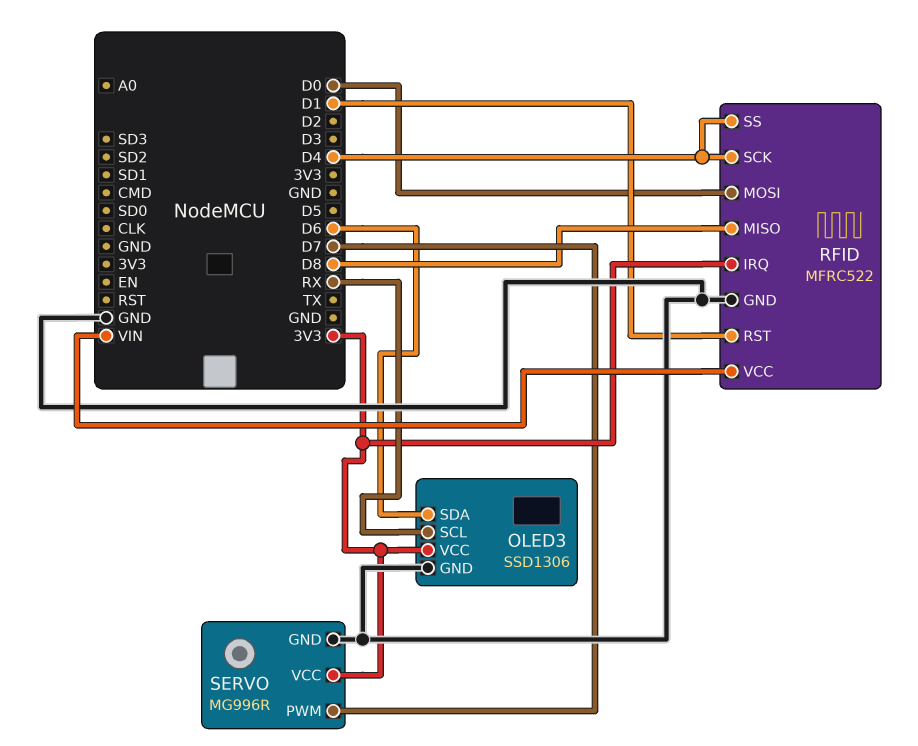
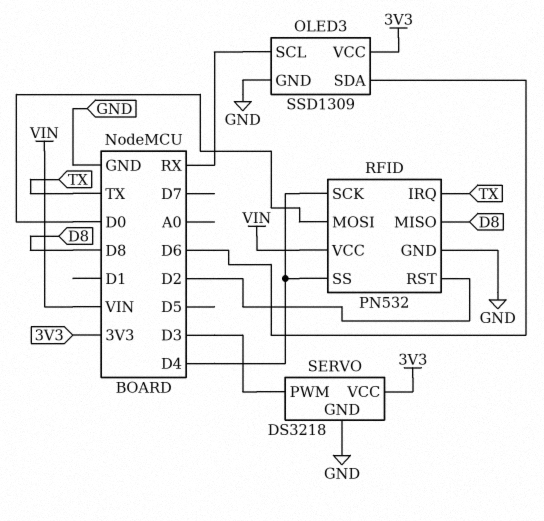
OLED3: SSD1306 -> SSD1309
RFID: MFRC522 -> PN532
RFID pin IRQ: 3V3 -> TX
RFID pin RST: D1 -> D2
SERVO: MG996R -> DS3218
SERVO pin PWM: D7 -> D3

